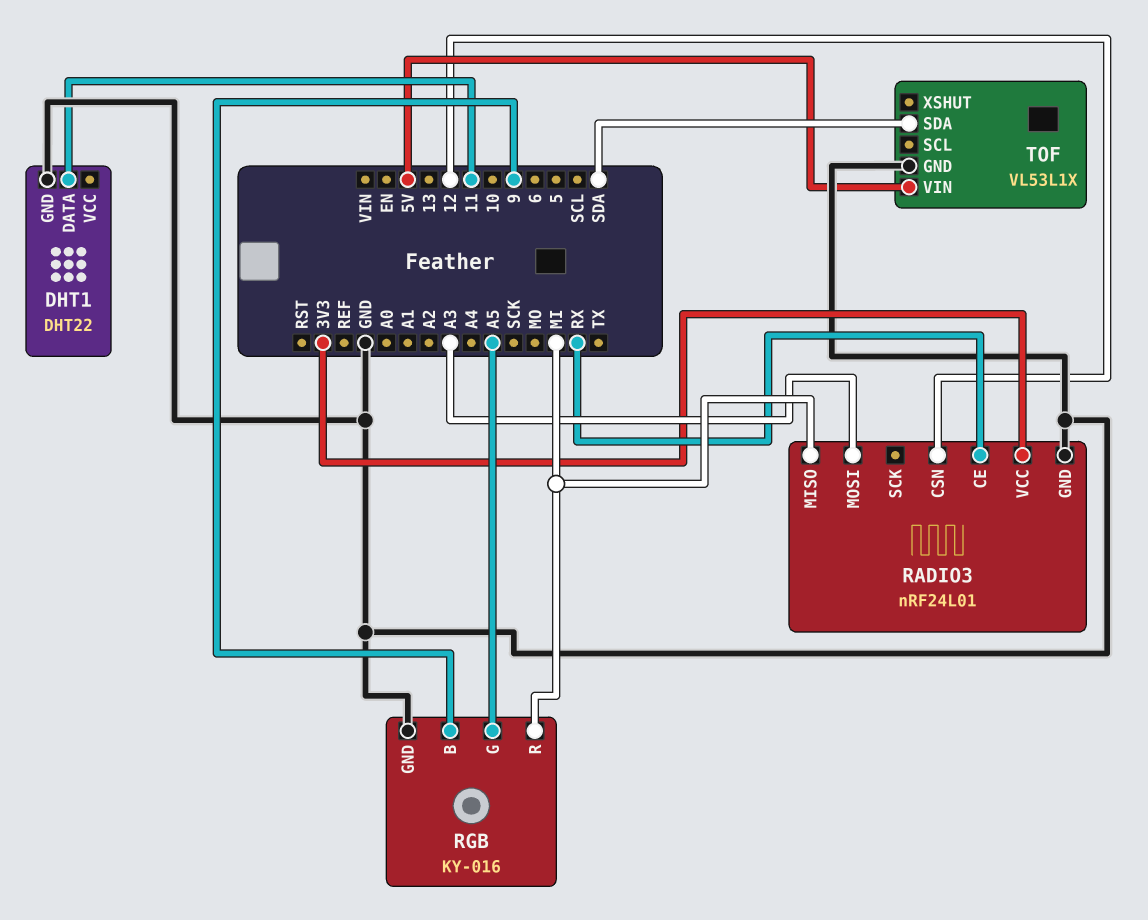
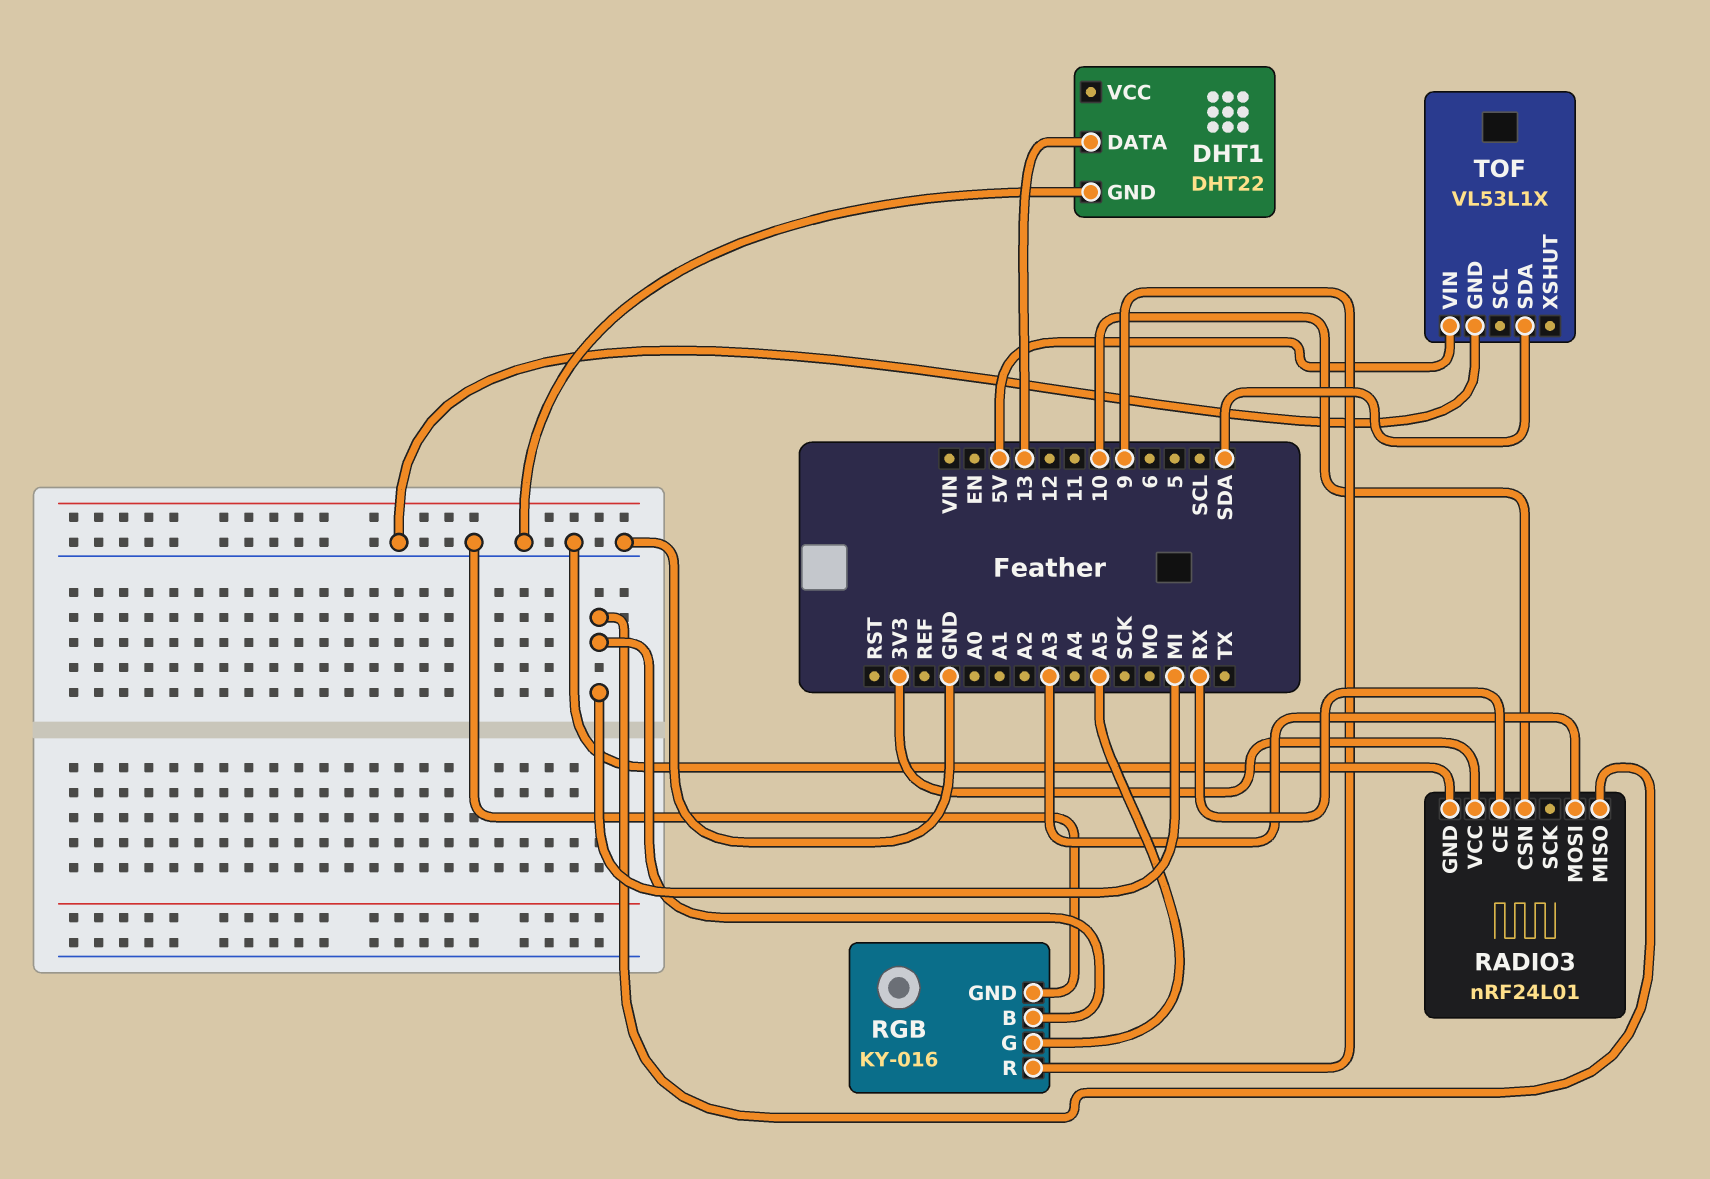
DHT1 pin DATA: 11 -> 13
RADIO3 pin CSN: 12 -> 10
RGB pin B: 9 -> MI
RGB pin R: MI -> 9

